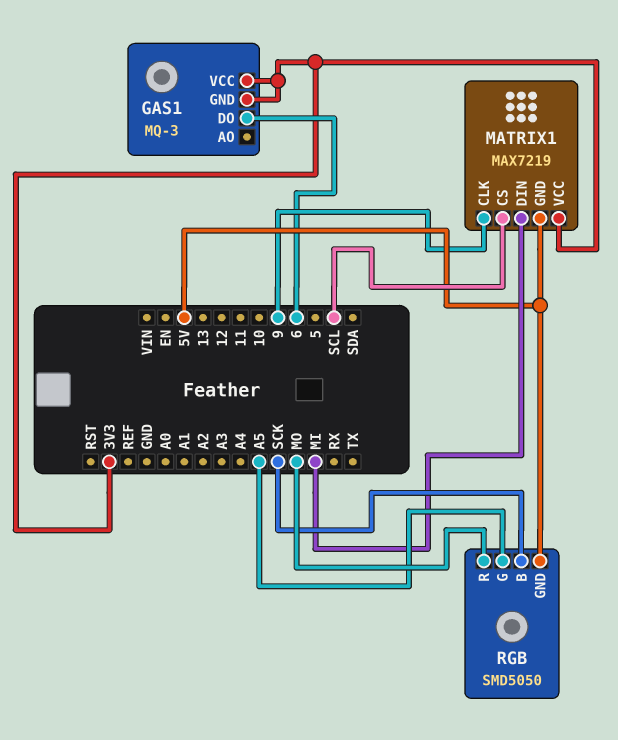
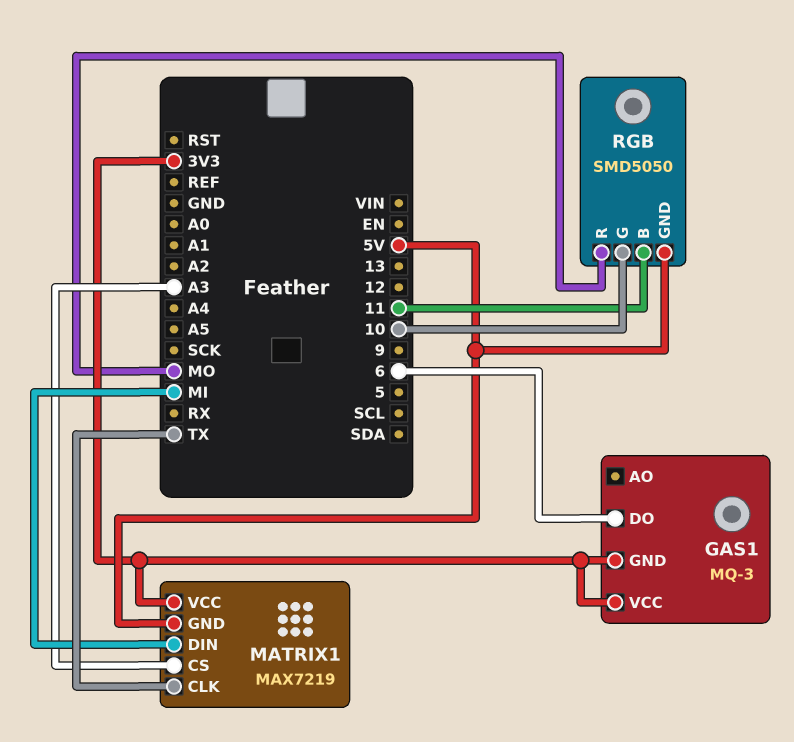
MATRIX1 pin CLK: 9 -> TX
MATRIX1 pin CS: SCL -> A3
RGB pin B: SCK -> 11
RGB pin G: A5 -> 10

